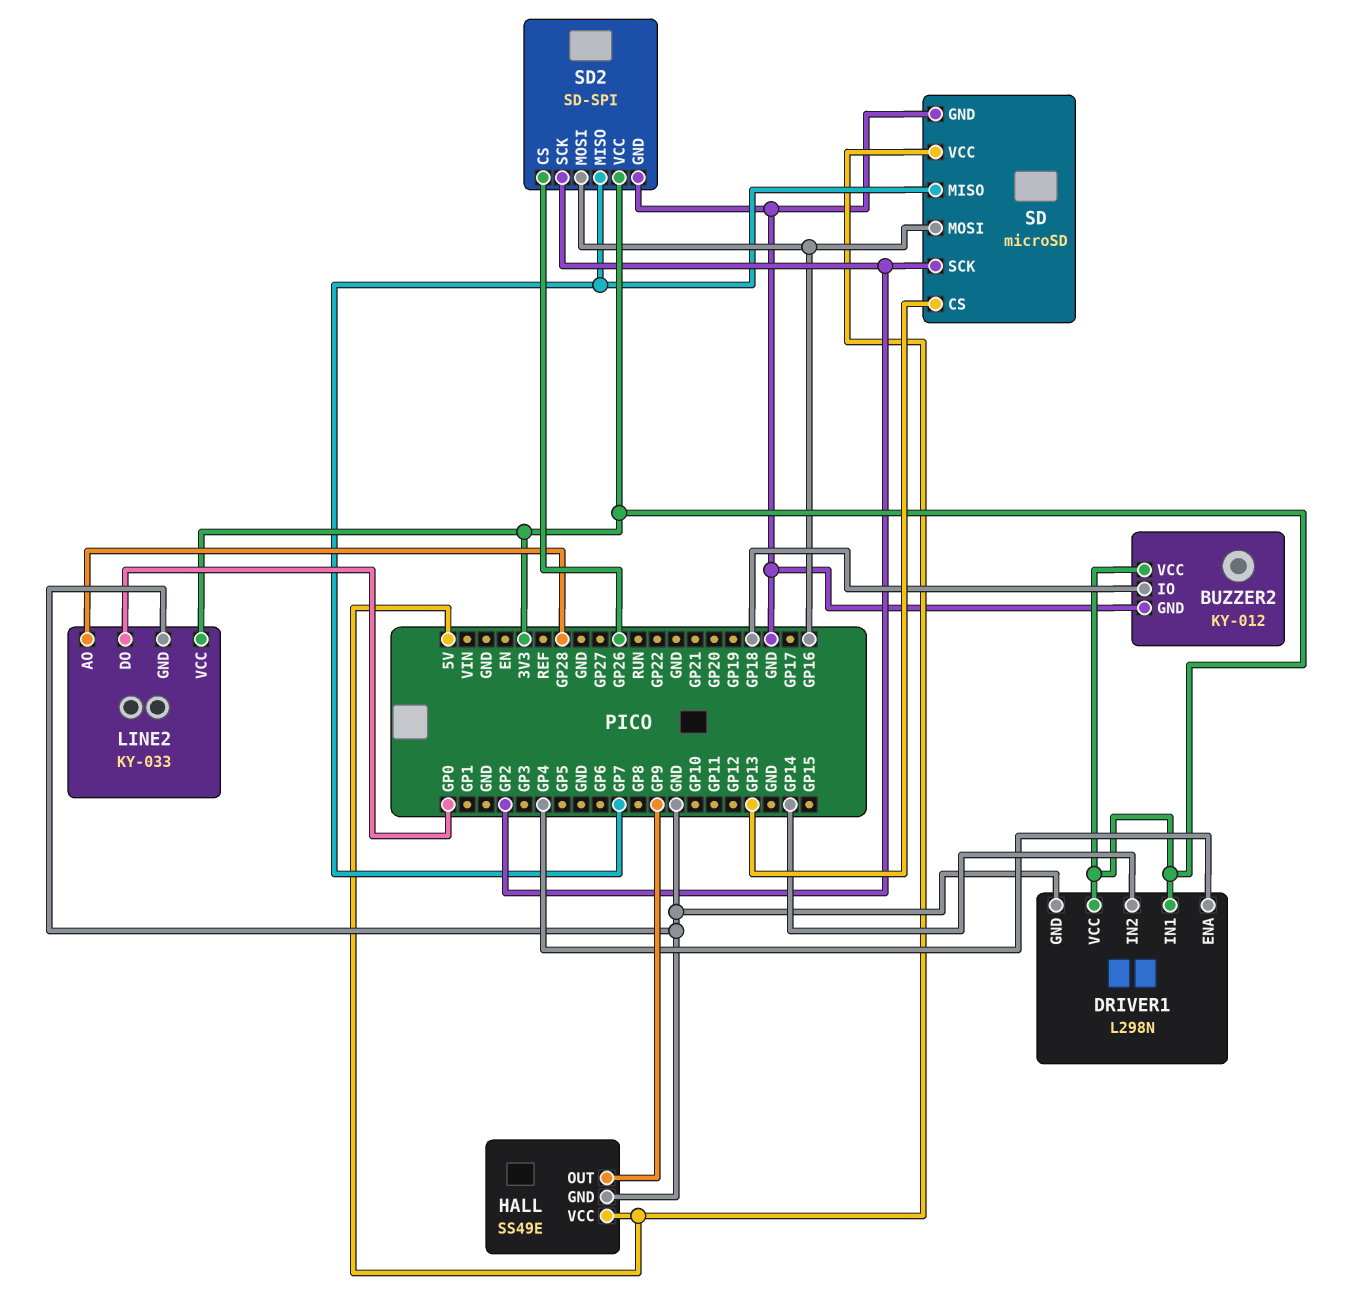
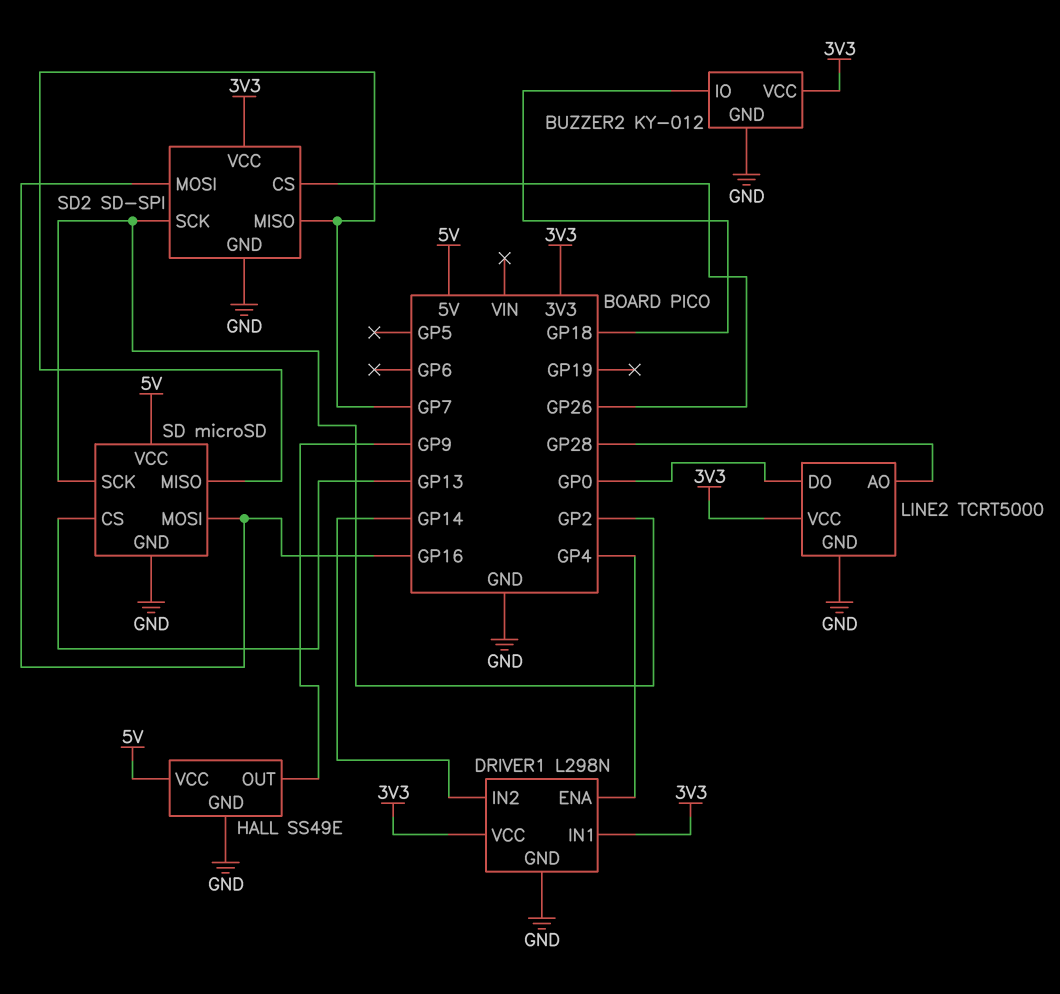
LINE2: KY-033 -> TCRT5000

